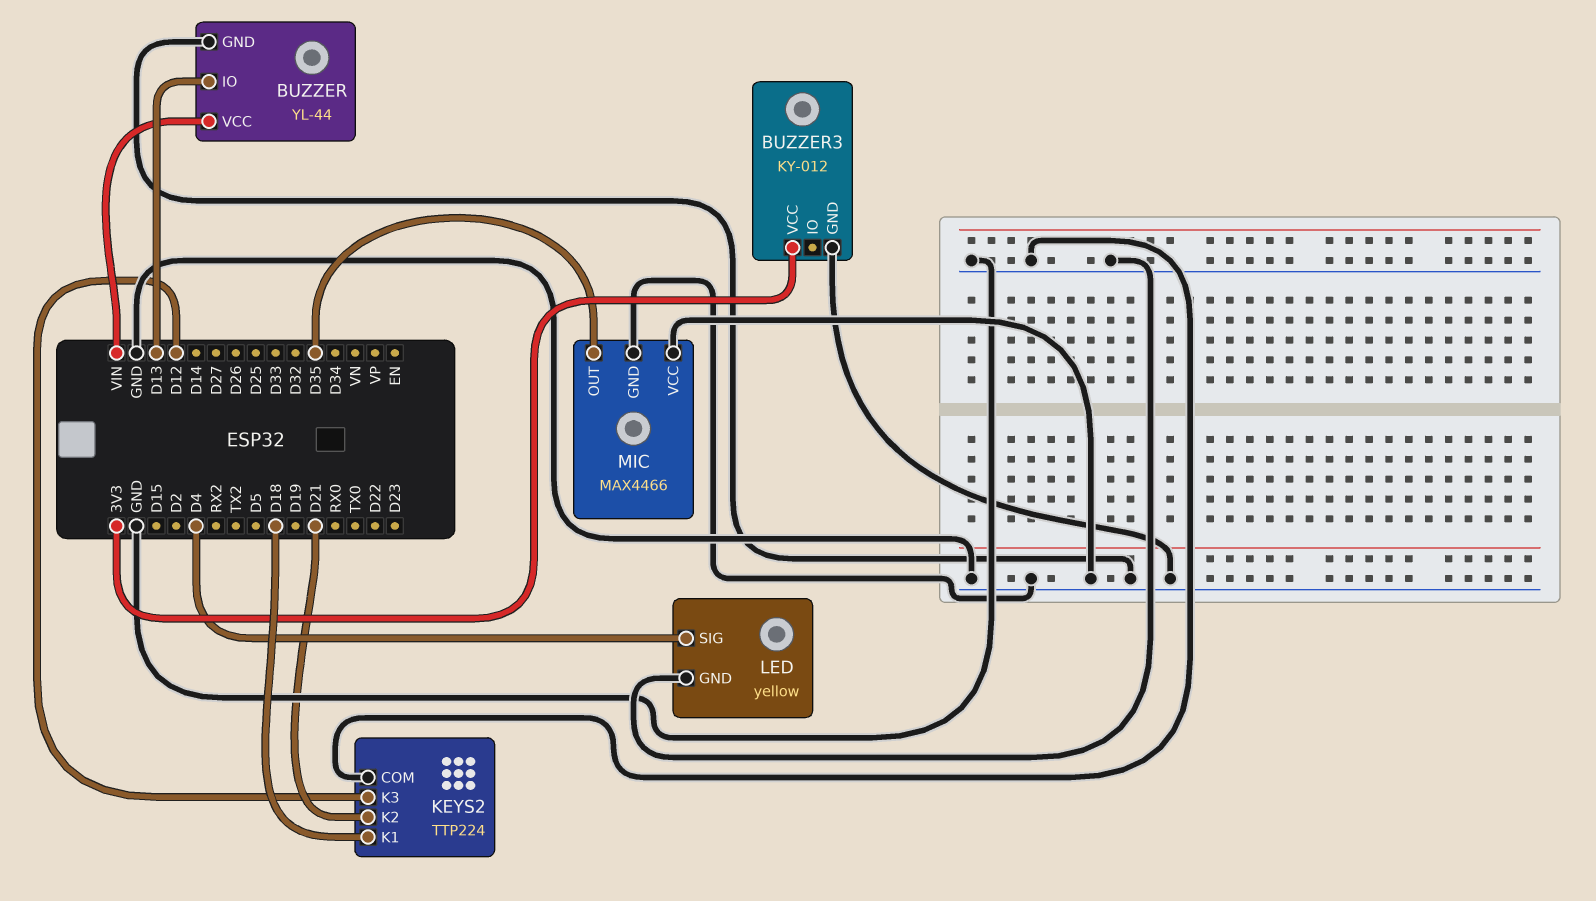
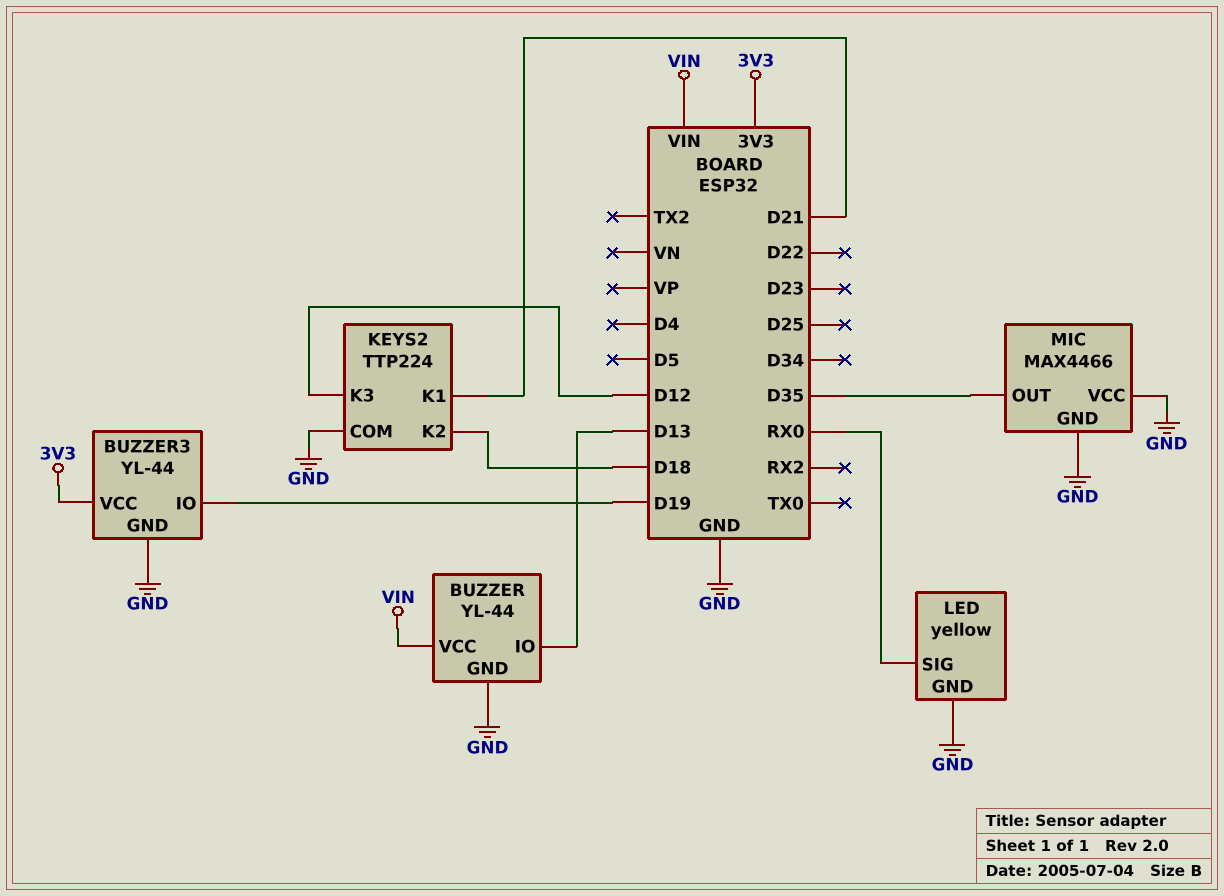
BUZZER3: KY-012 -> YL-44
BUZZER3 pin IO: none -> D19
KEYS2 pin K1: D18 -> D21
KEYS2 pin K2: D21 -> D18
LED pin SIG: D4 -> RX0

